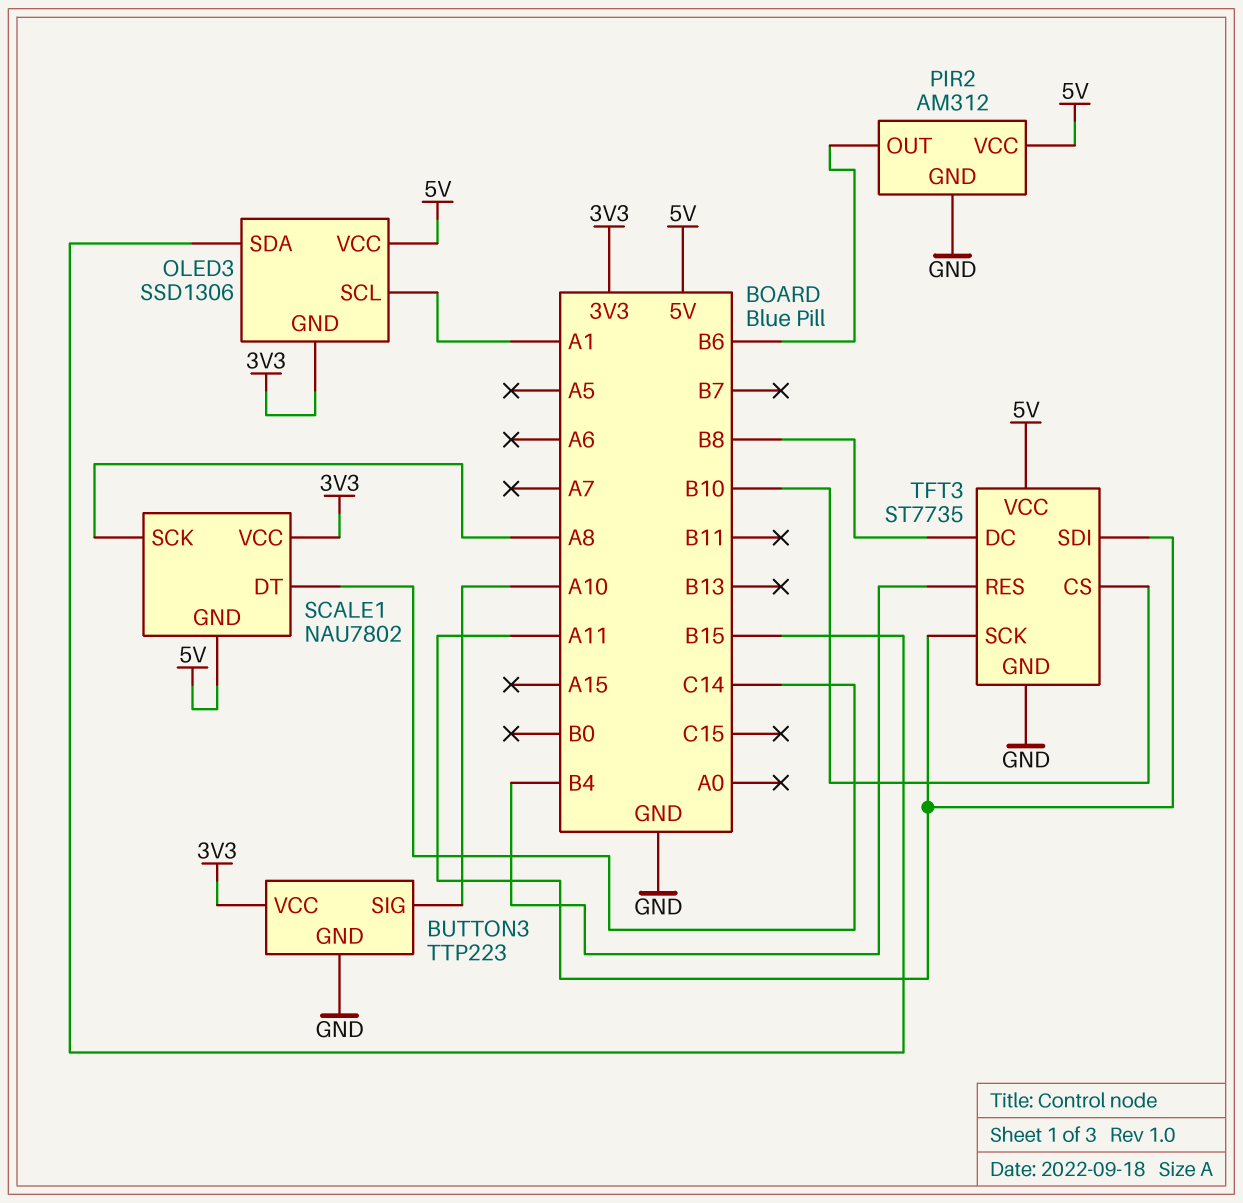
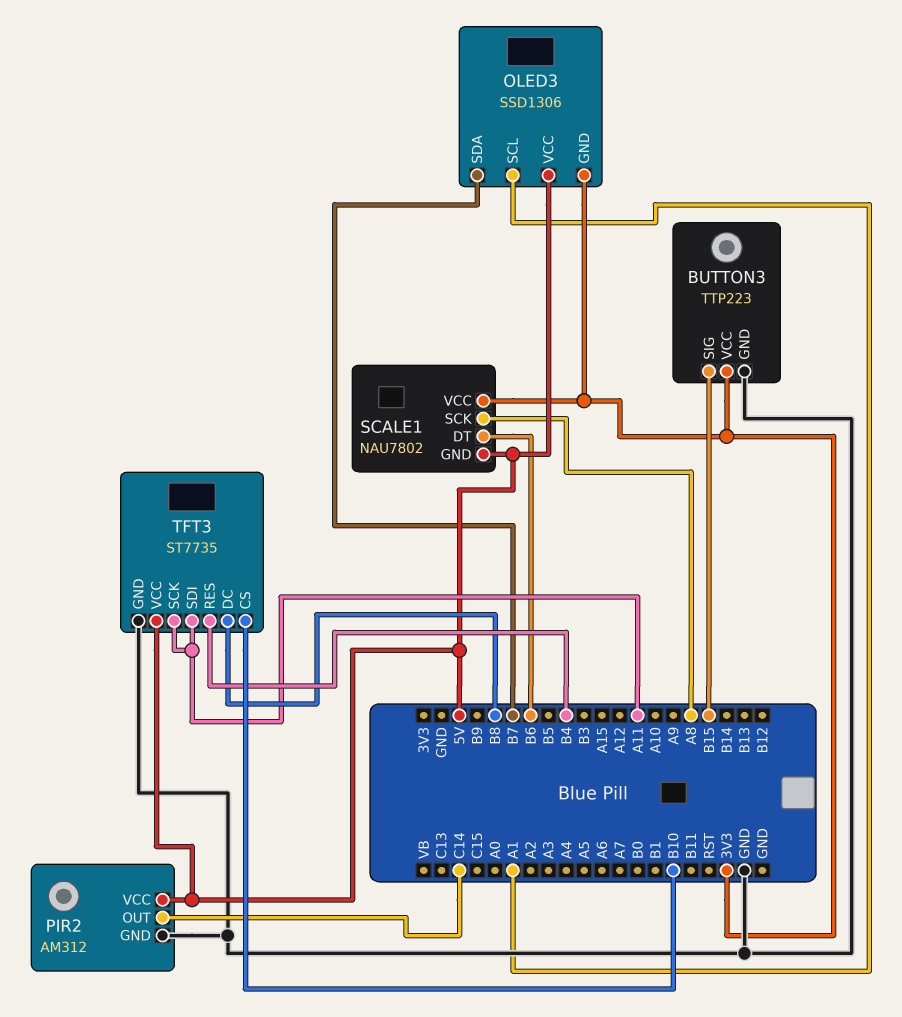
BUTTON3 pin SIG: A10 -> B15
OLED3 pin SDA: B15 -> B7
PIR2 pin OUT: B6 -> C14
SCALE1 pin DT: C14 -> B6

